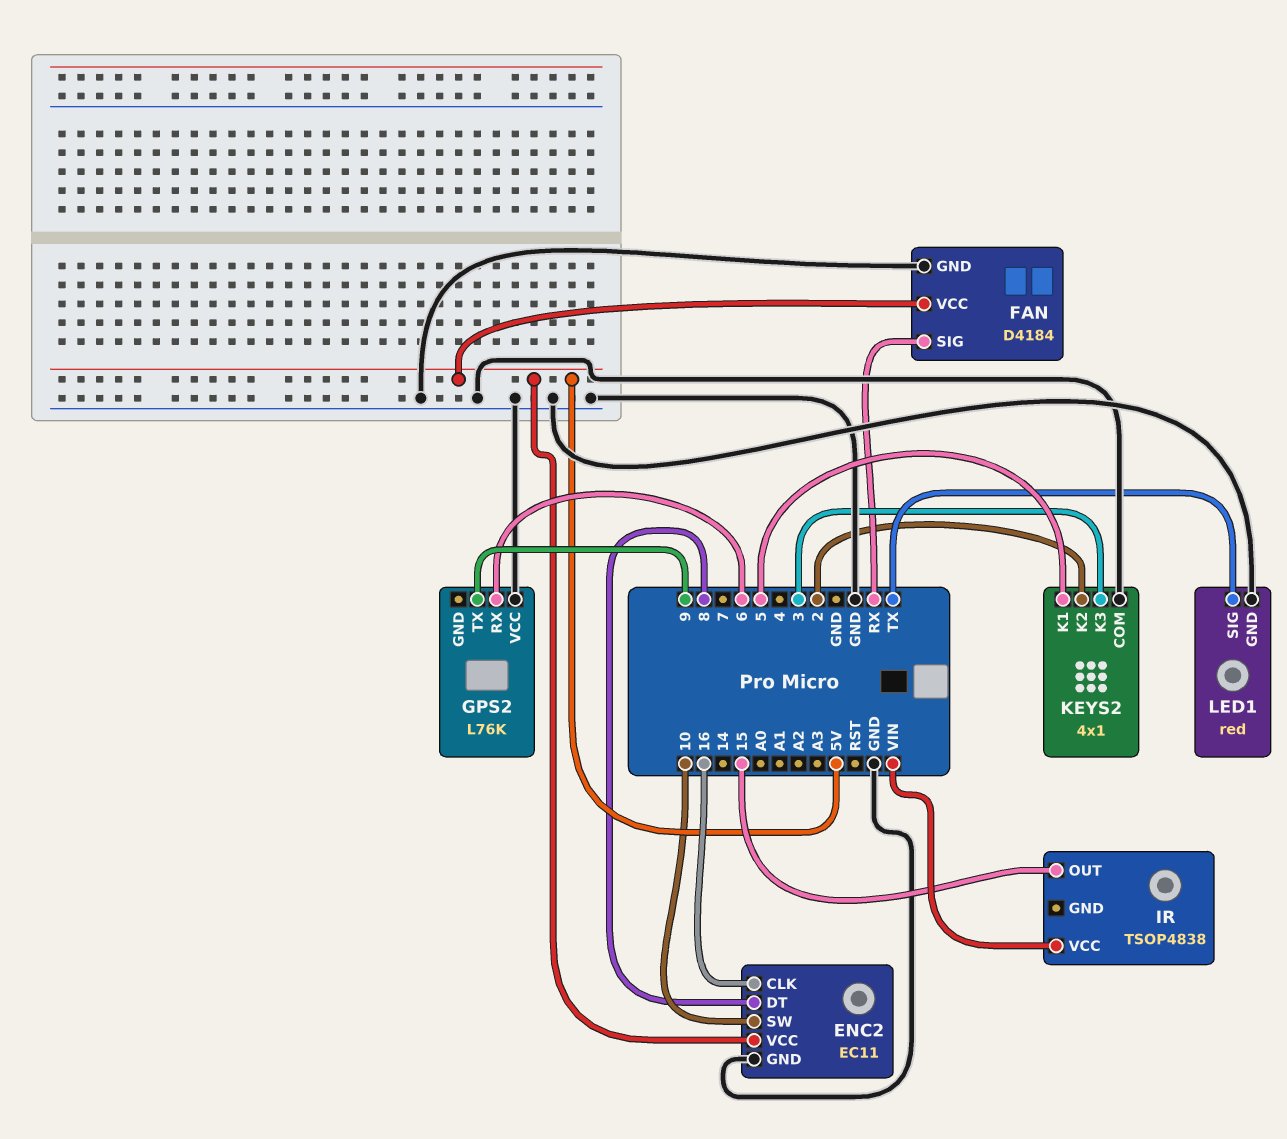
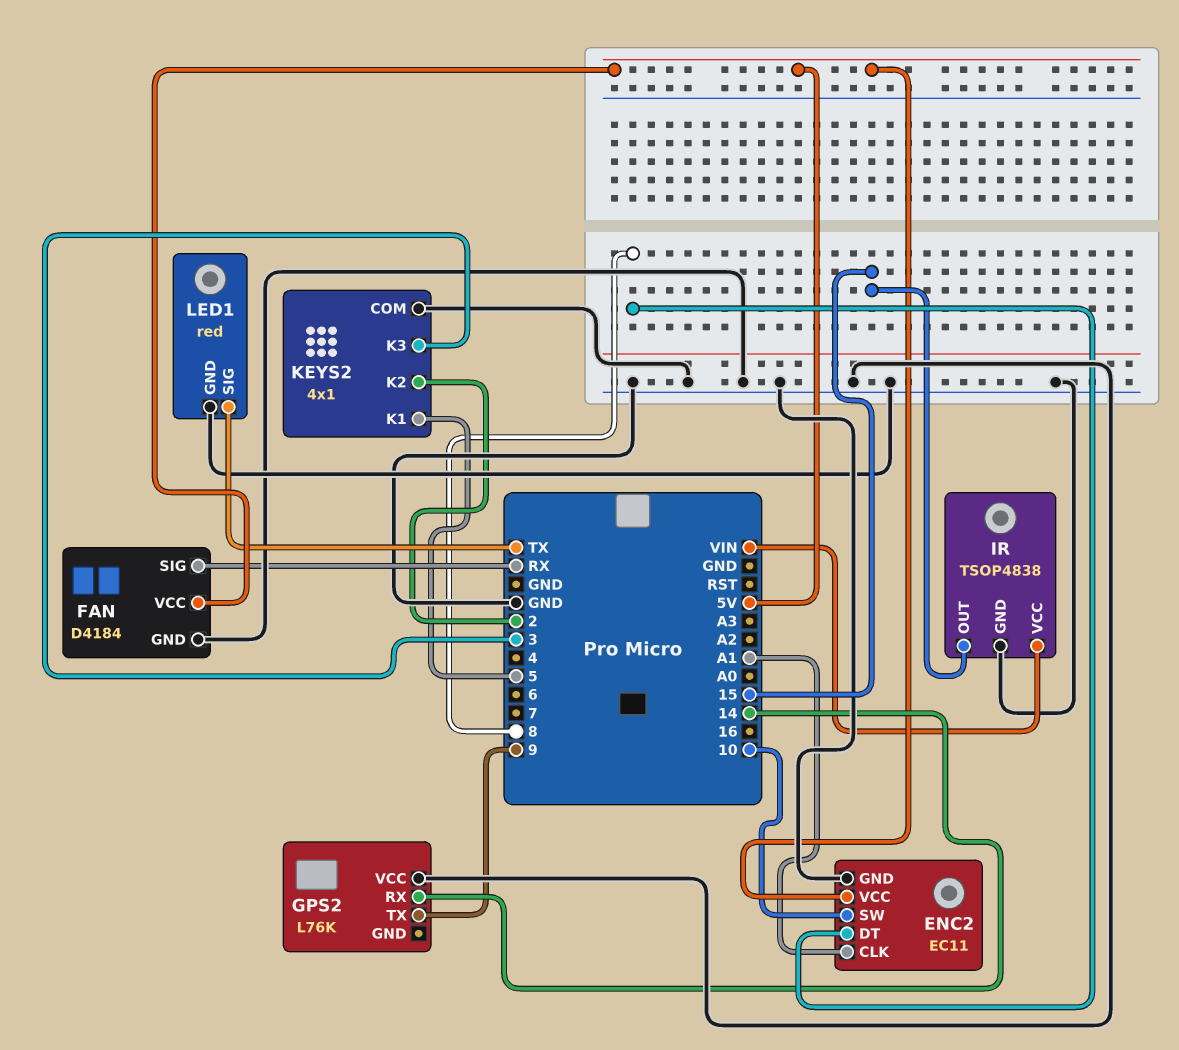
ENC2 pin CLK: 16 -> A1
GPS2 pin RX: 6 -> 14
IR pin GND: none -> GND

